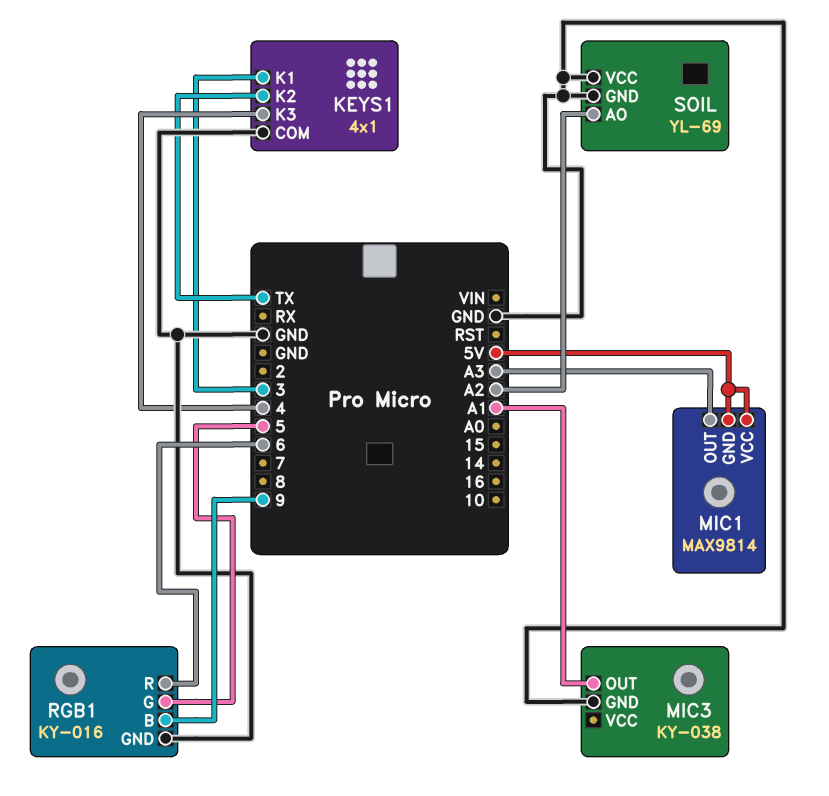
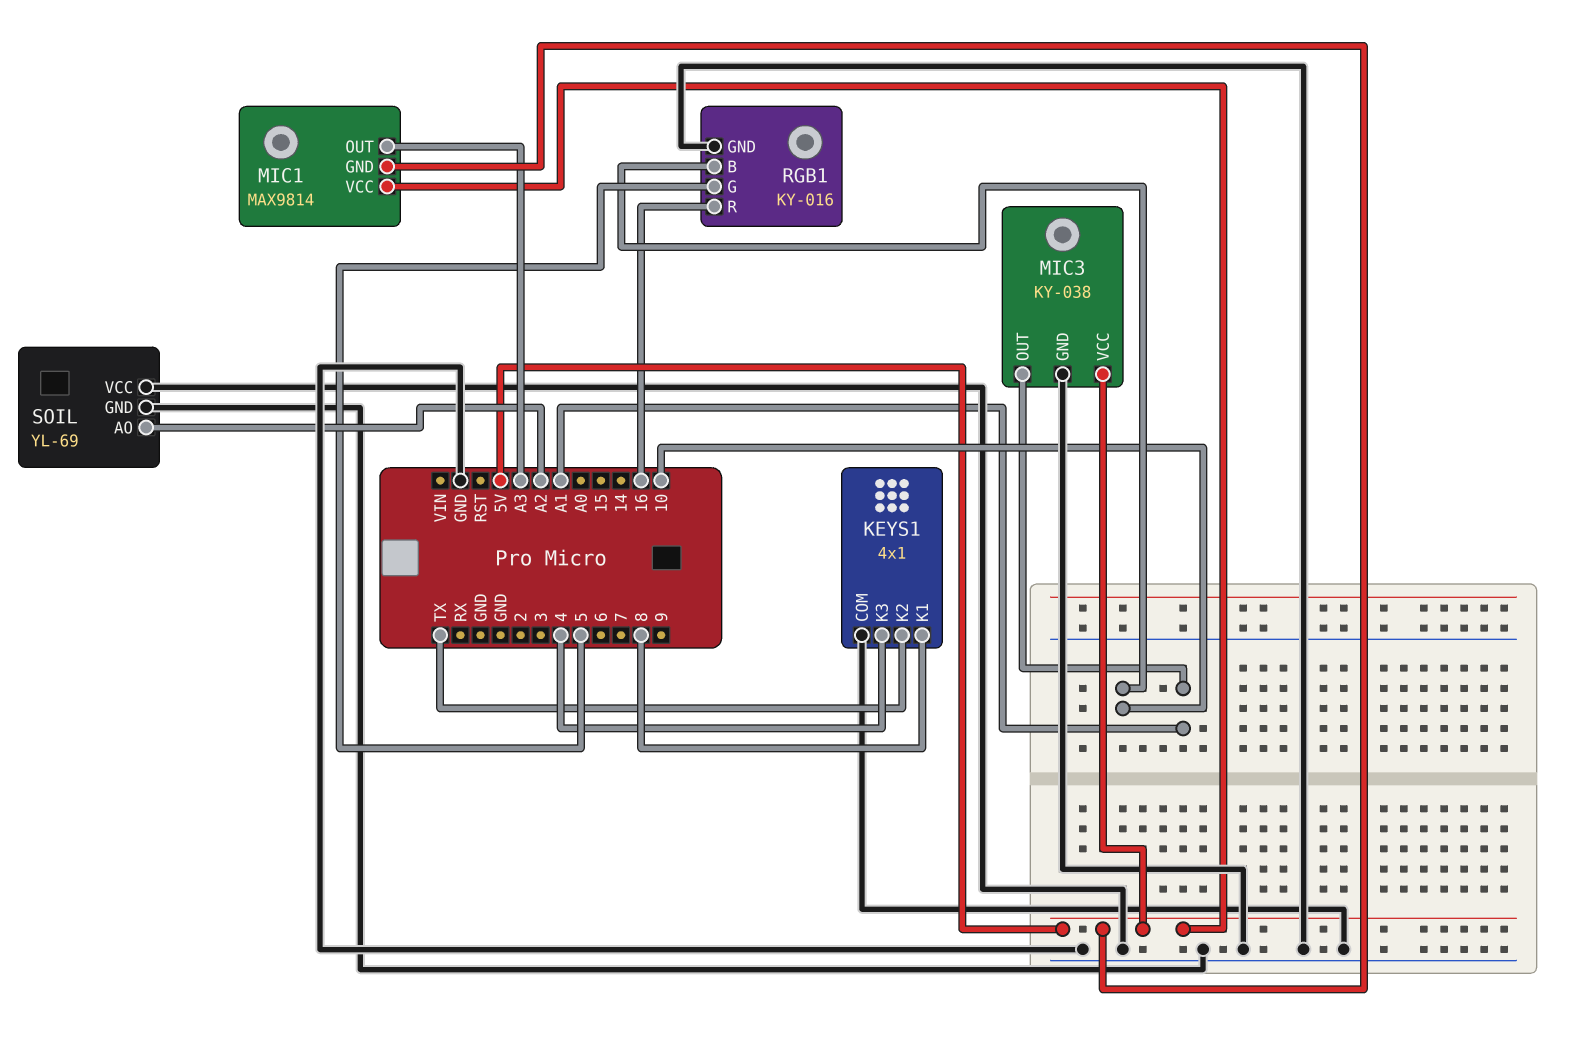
KEYS1 pin K1: 3 -> 8
MIC3 pin VCC: none -> 5V
RGB1 pin B: 9 -> 10
RGB1 pin R: 6 -> 16

